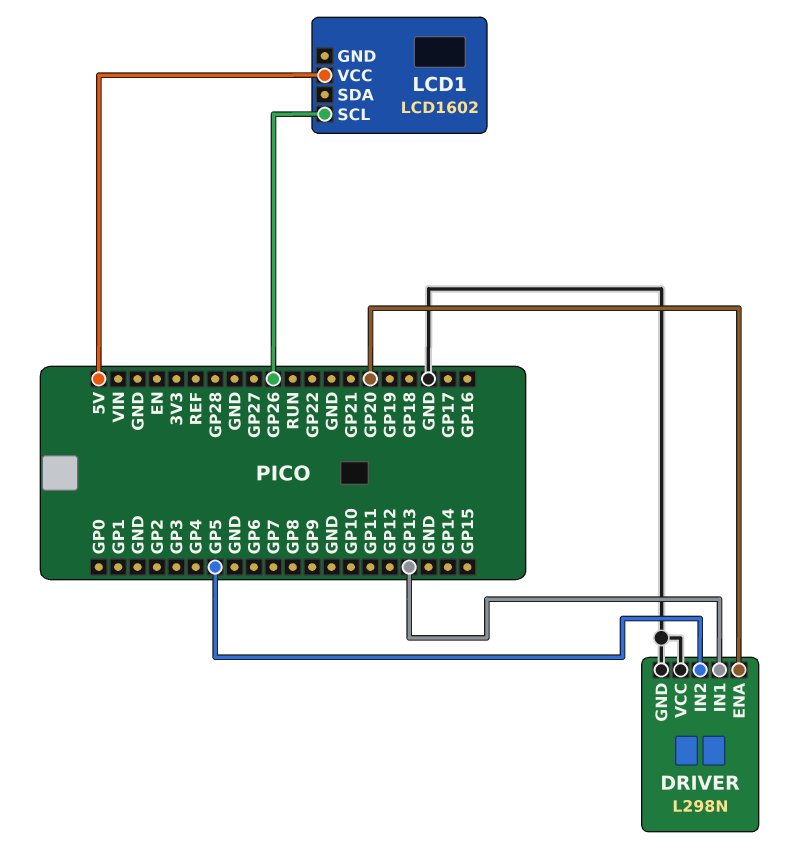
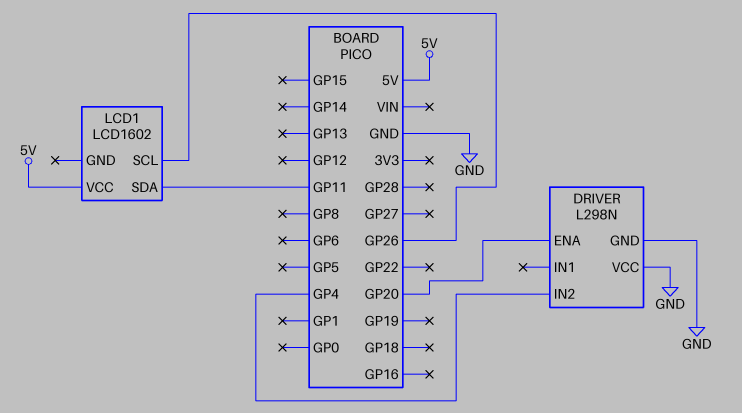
DRIVER pin IN1: GP13 -> none
DRIVER pin IN2: GP5 -> GP4
LCD1 pin SDA: none -> GP11

